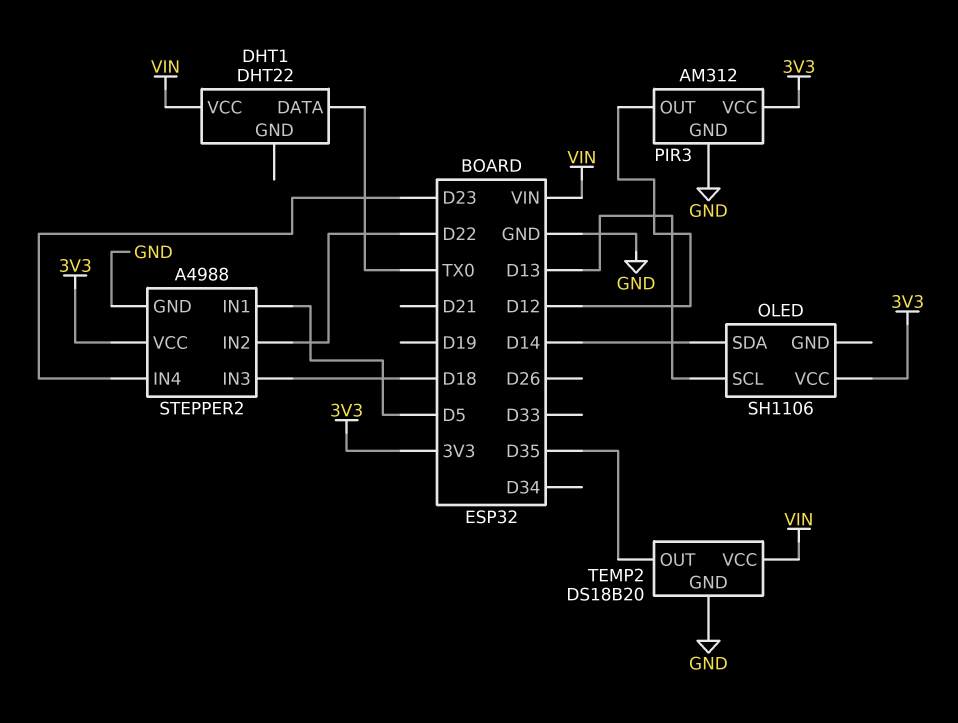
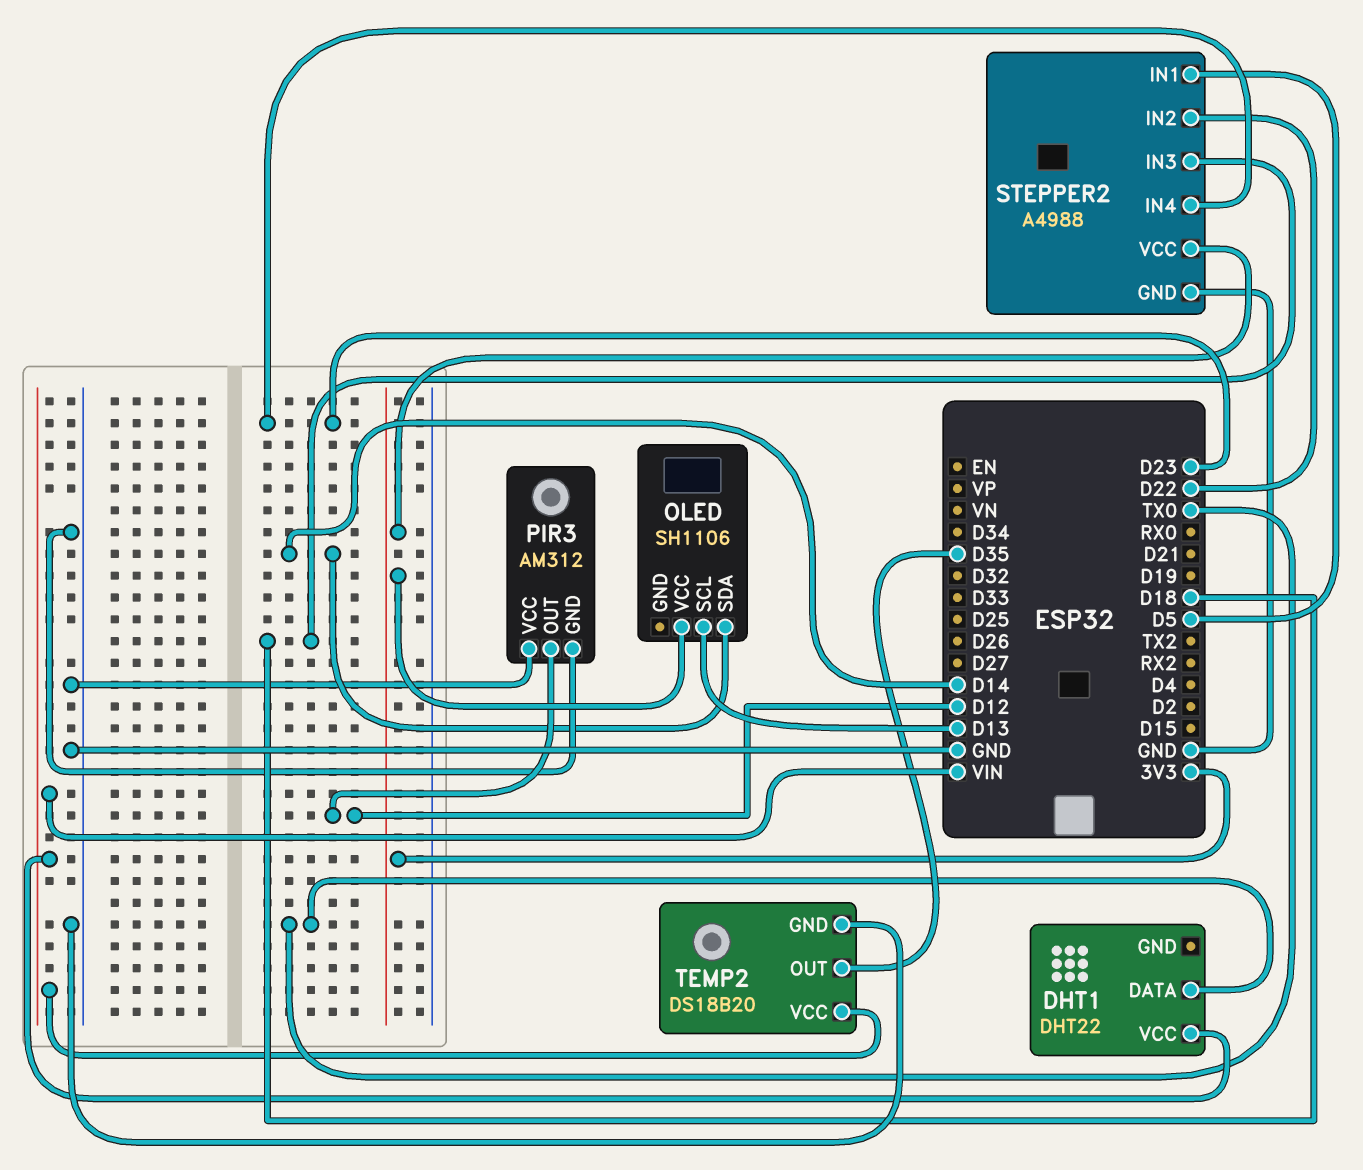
PIR3 pin VCC: 3V3 -> GND

